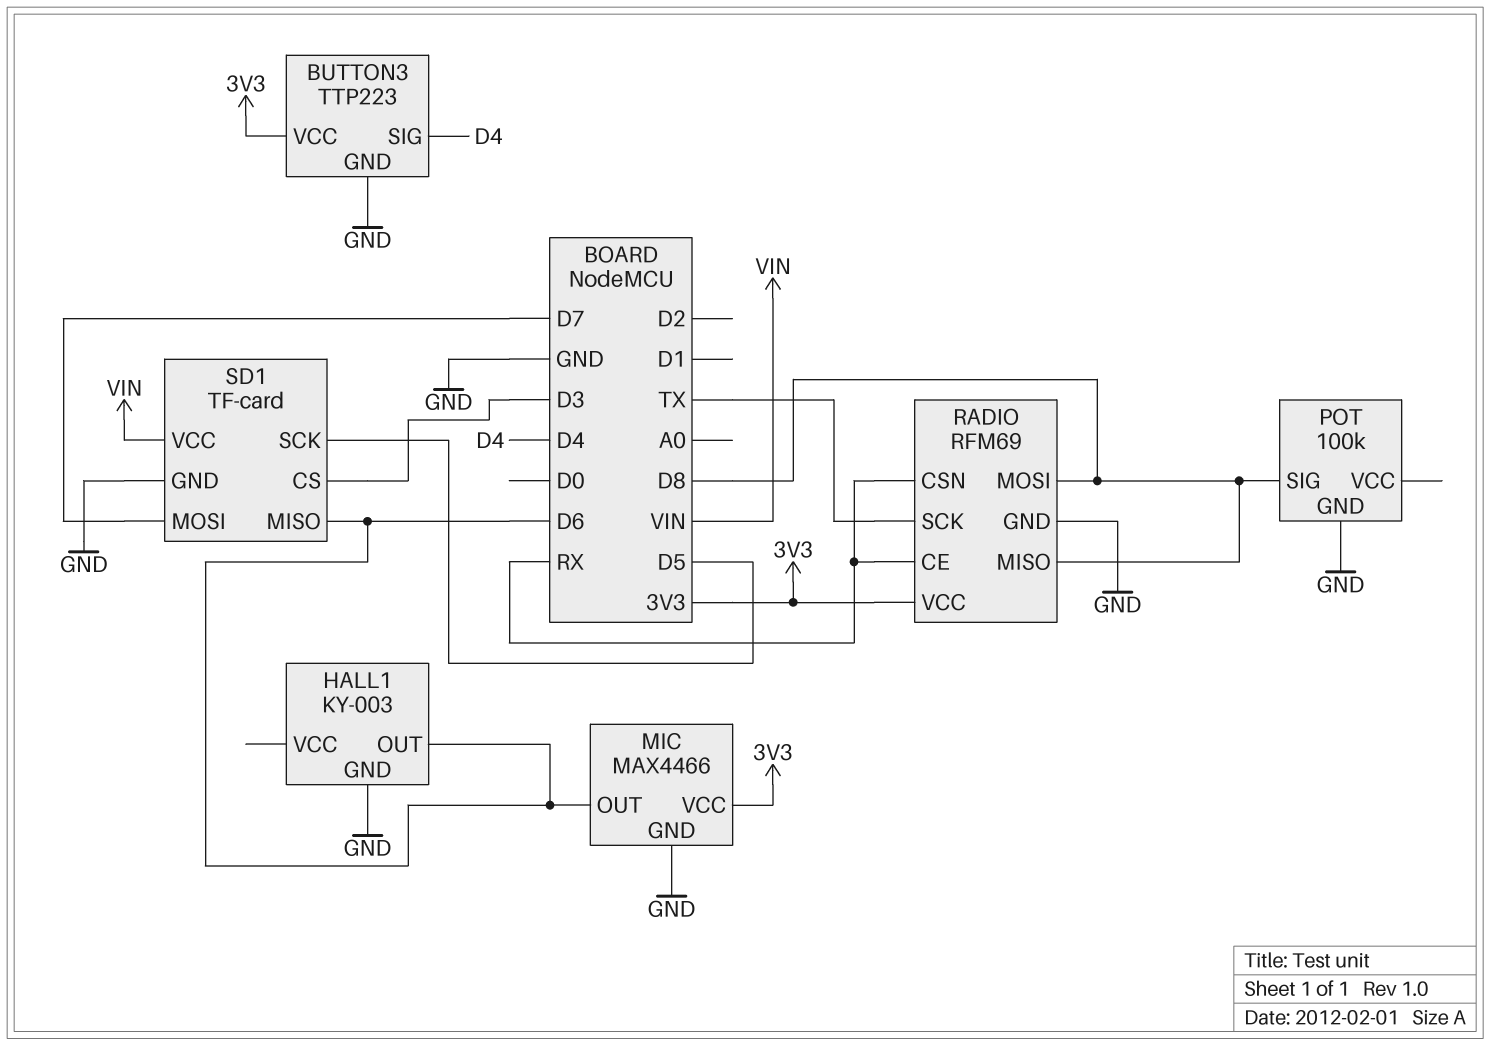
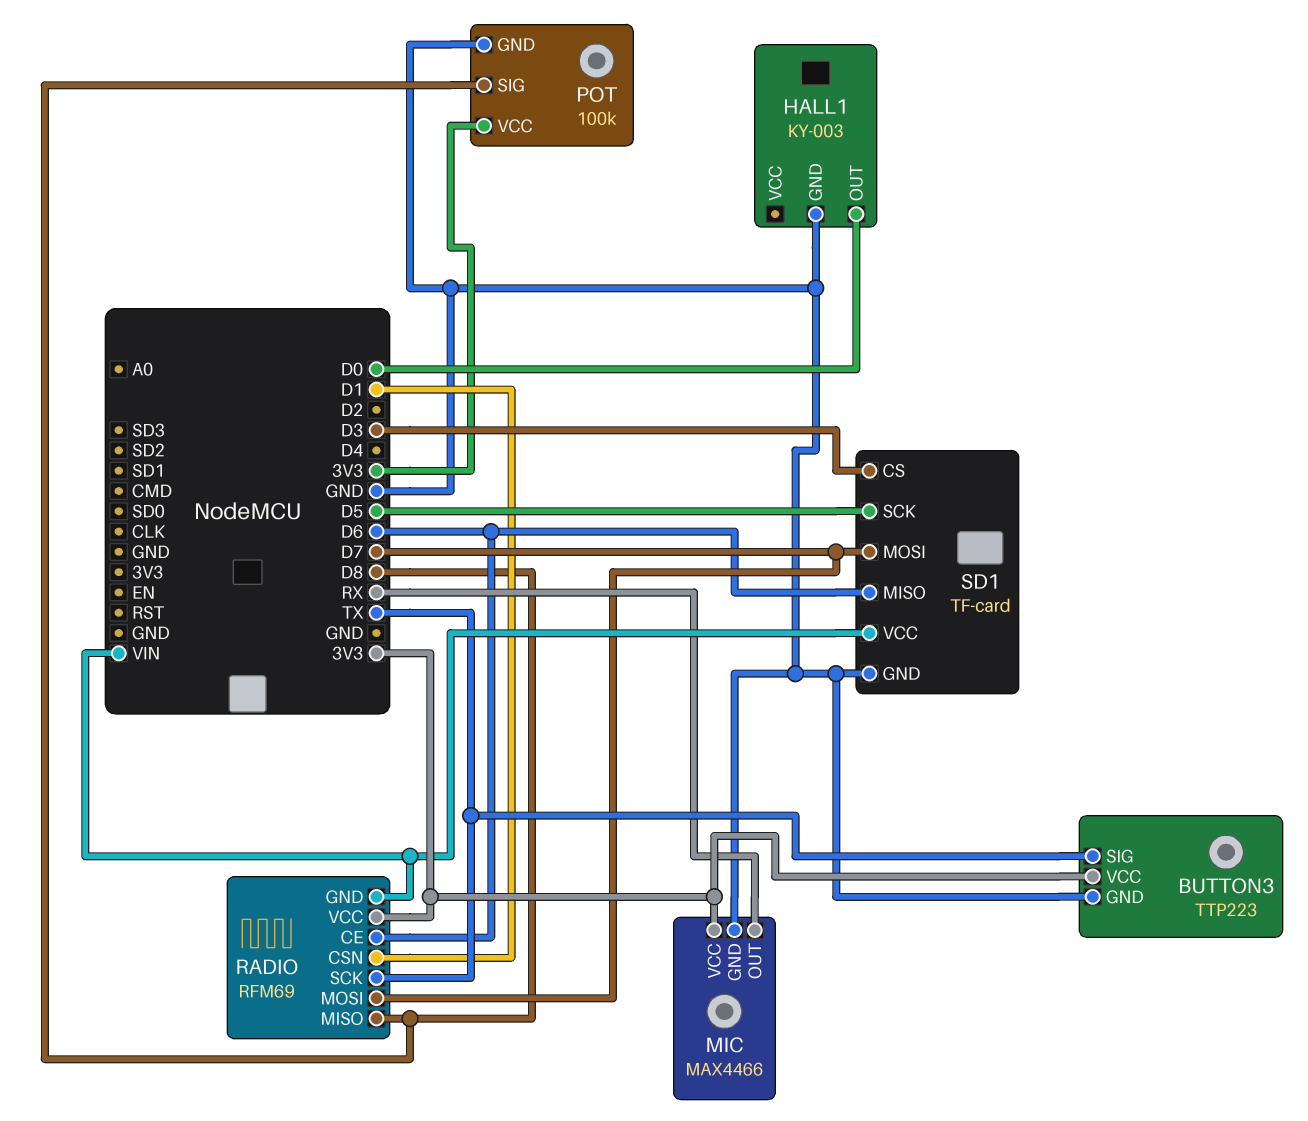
BUTTON3 pin SIG: D4 -> TX
HALL1 pin OUT: D6 -> D0
MIC pin OUT: D6 -> RX
POT pin VCC: none -> 3V3
RADIO pin CE: RX -> D6
RADIO pin CSN: RX -> D1
RADIO pin GND: GND -> VIN
RADIO pin MOSI: D8 -> D7

